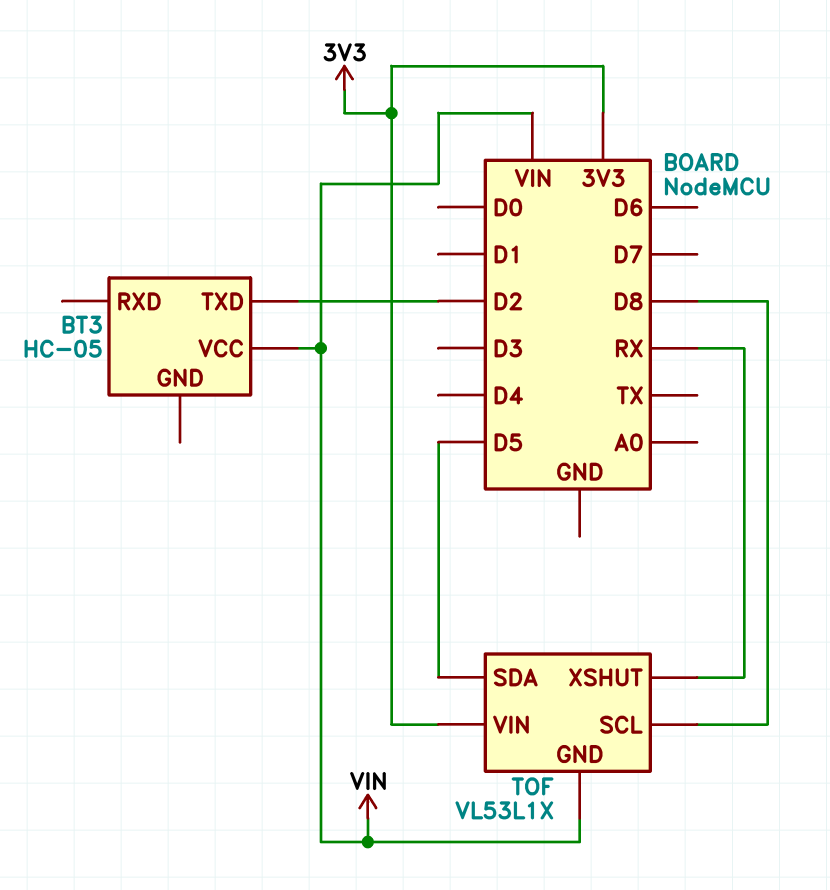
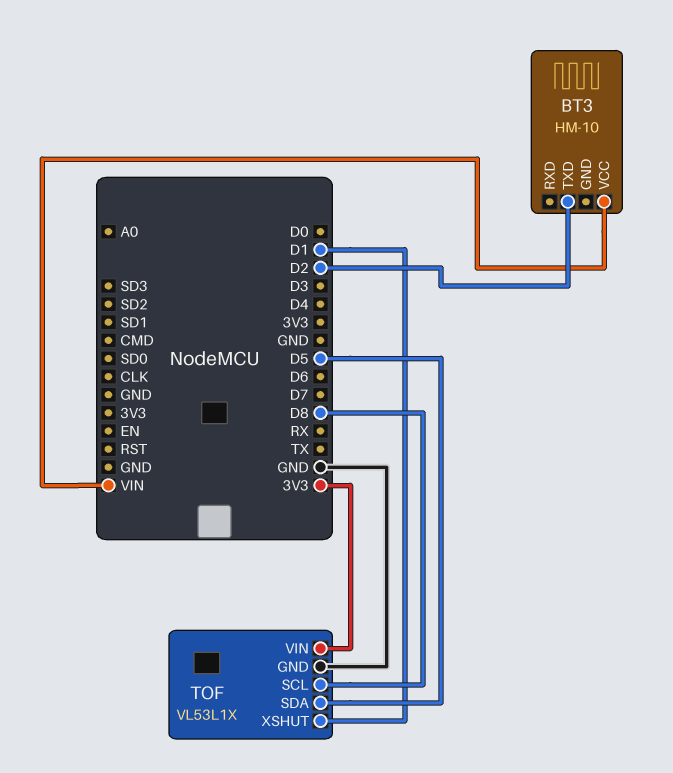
BT3: HC-05 -> HM-10
TOF pin GND: VIN -> GND
TOF pin XSHUT: RX -> D1

